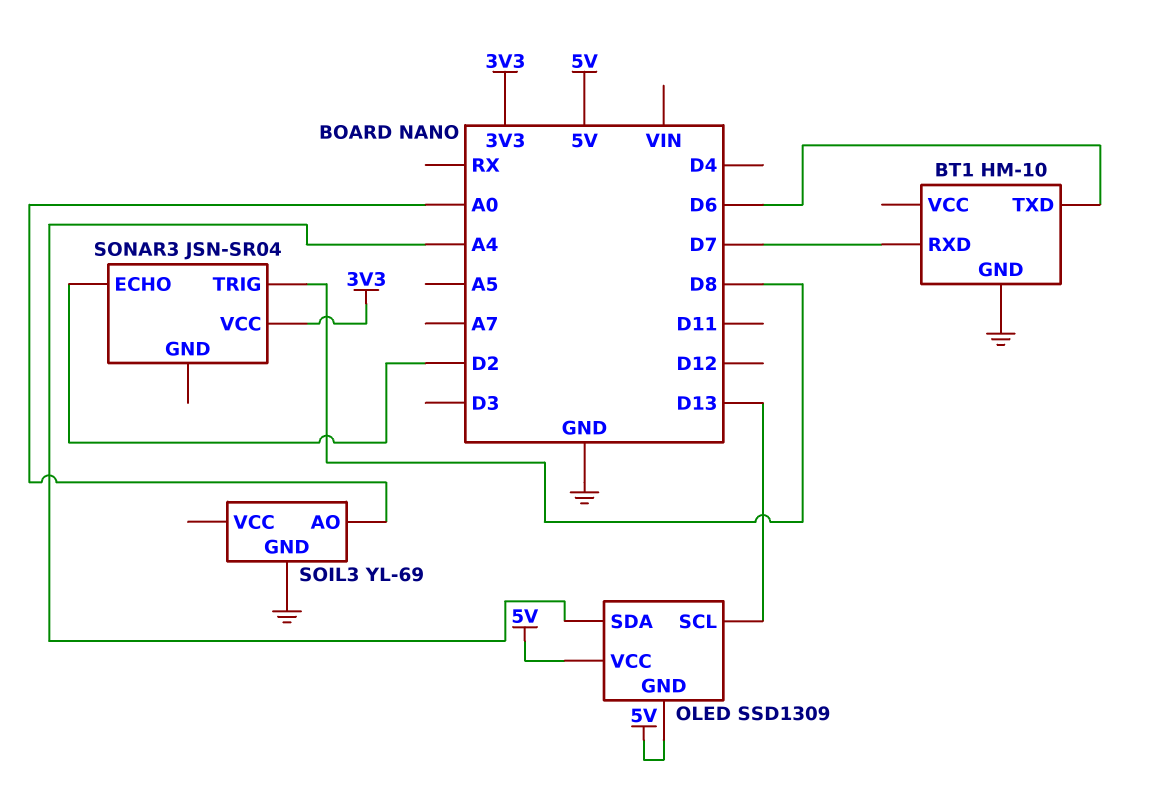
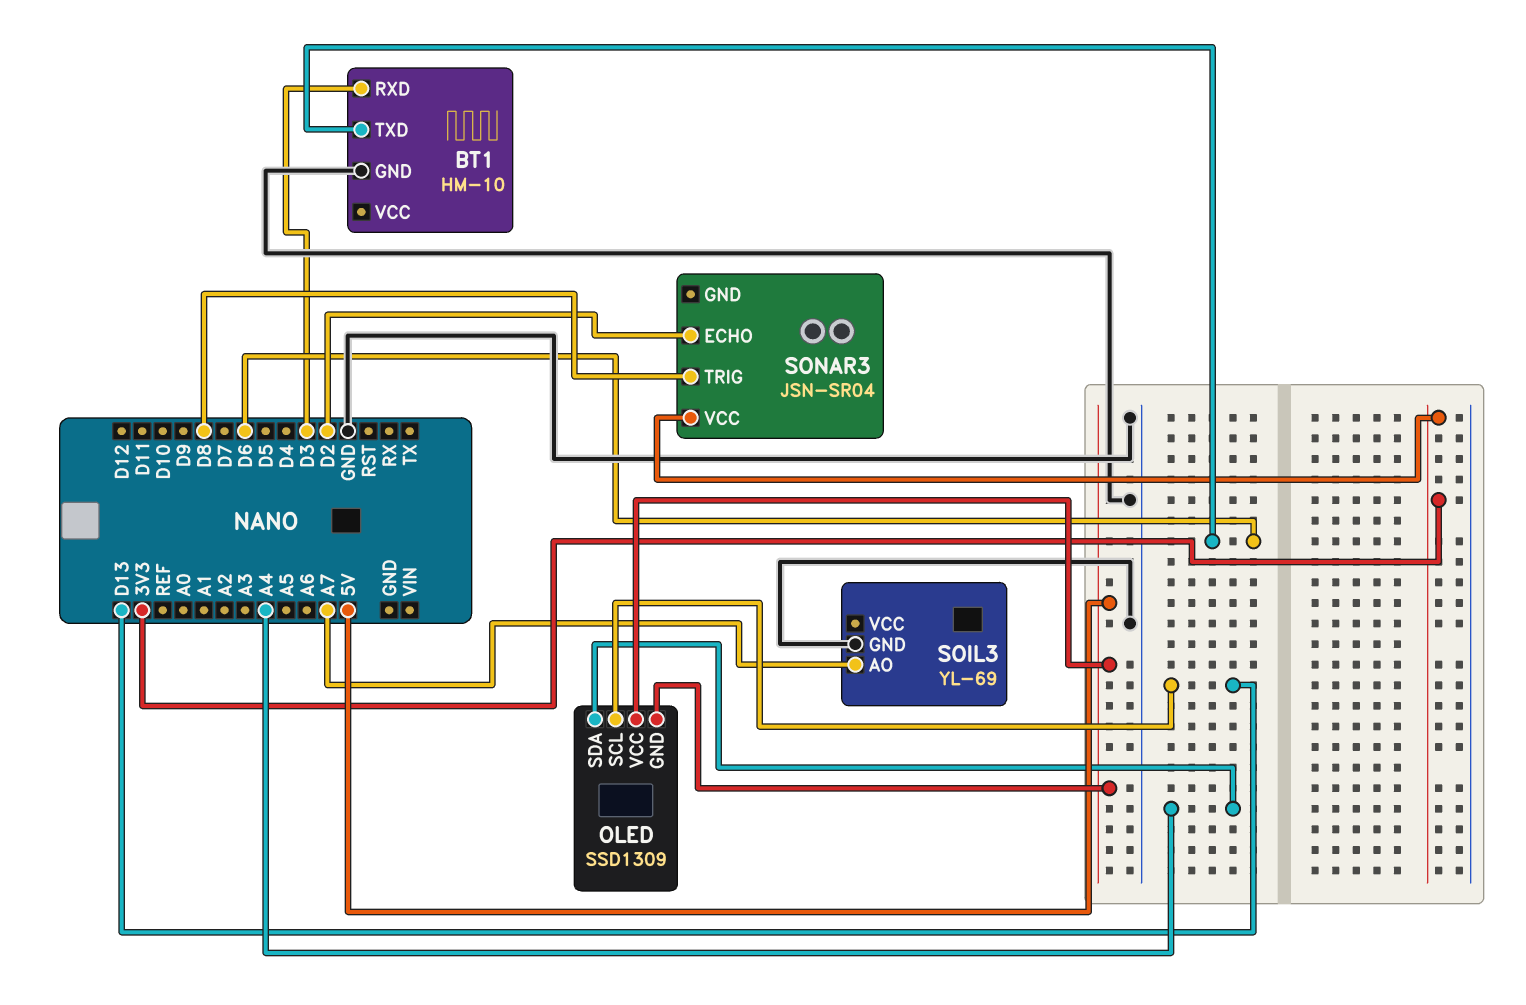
BT1 pin RXD: D7 -> D3
SOIL3 pin AO: A0 -> A7

